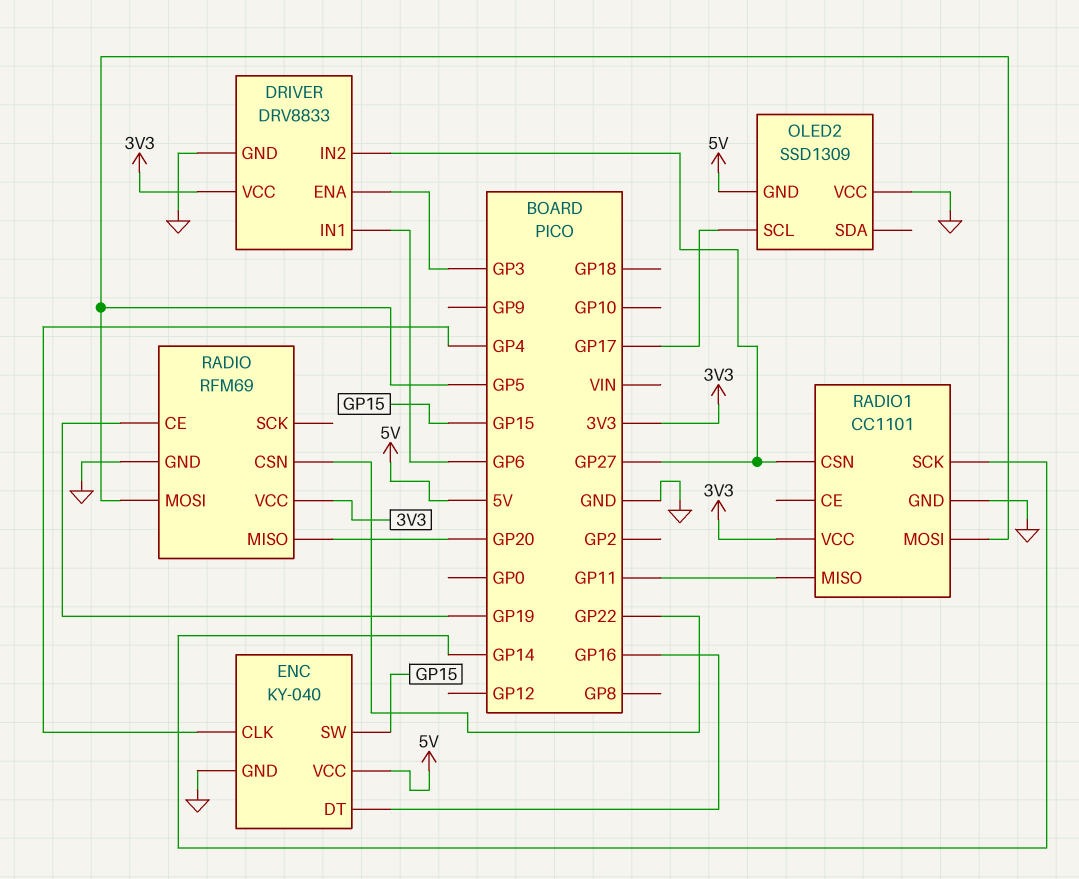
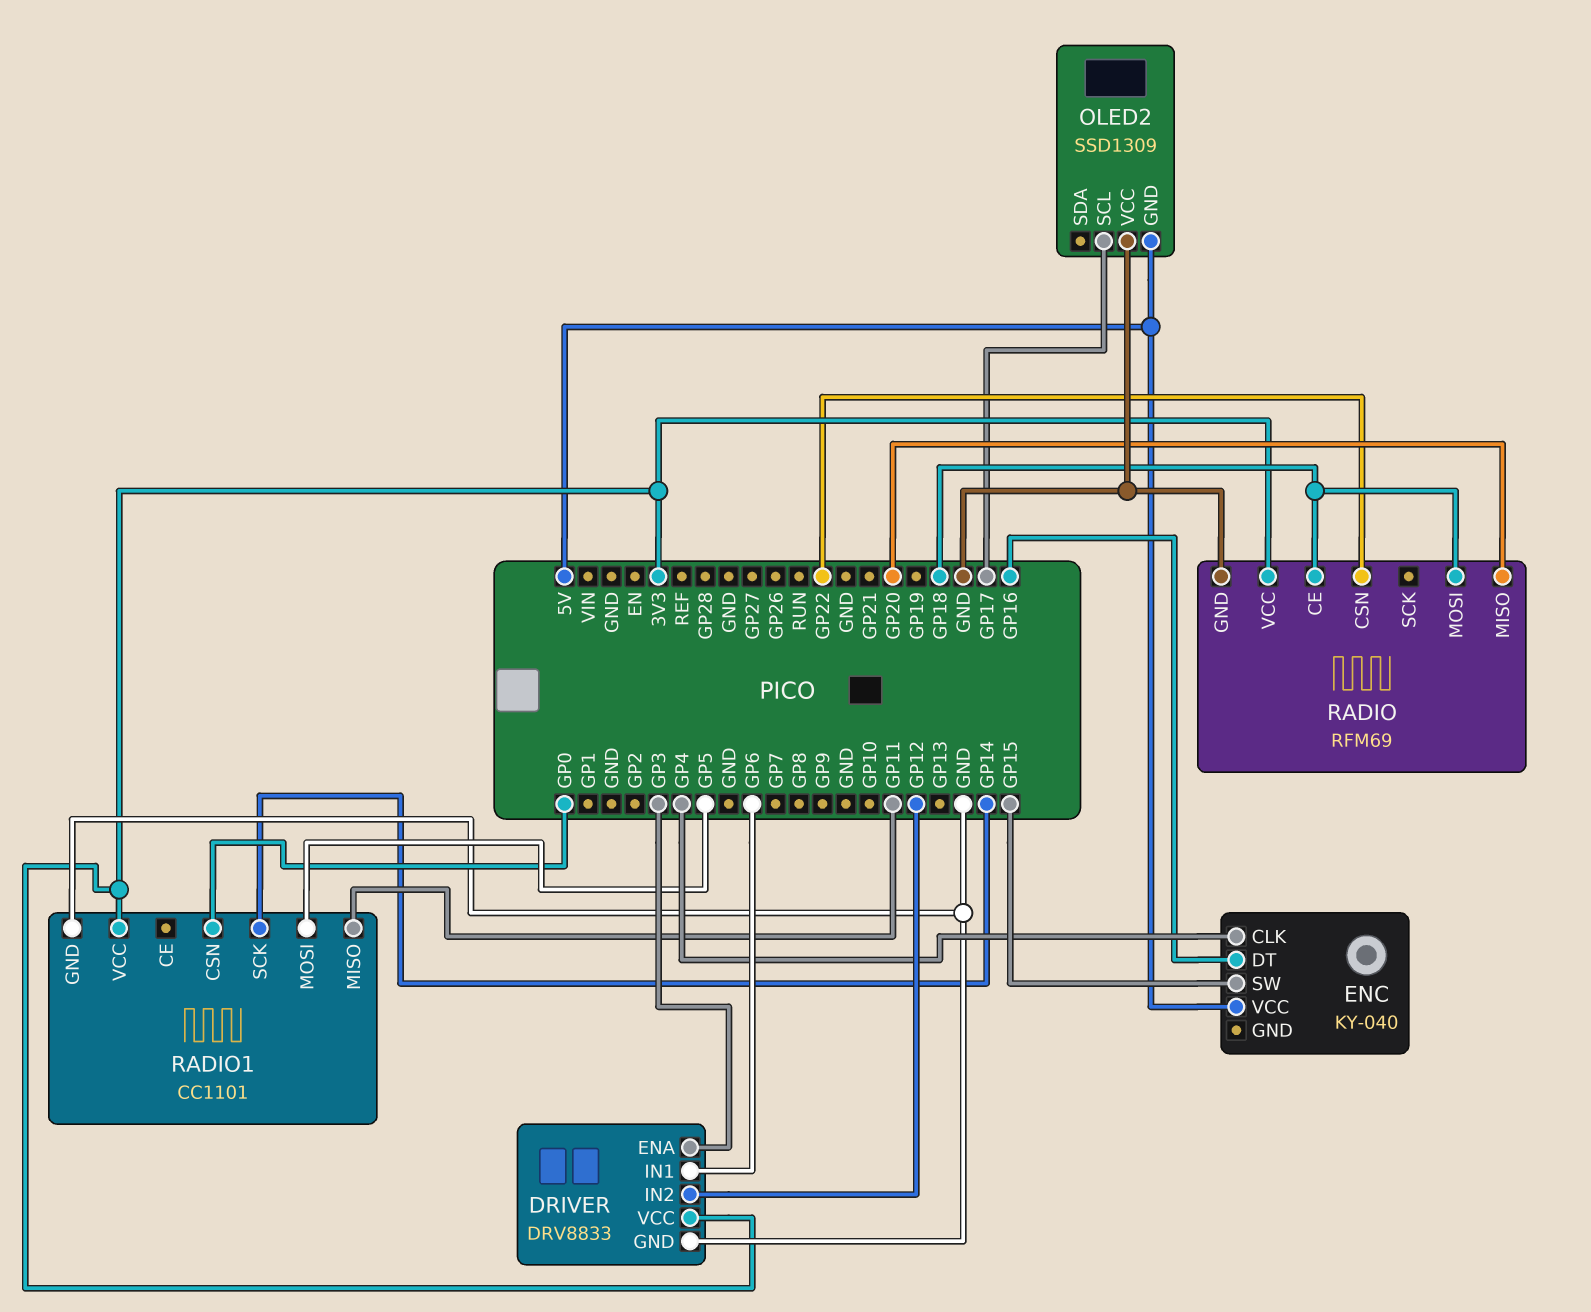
DRIVER pin IN2: GP27 -> GP12
ENC pin GND: GND -> none
RADIO pin CE: GP19 -> GP18
RADIO pin MOSI: GP5 -> GP18
RADIO1 pin CSN: GP27 -> GP0

